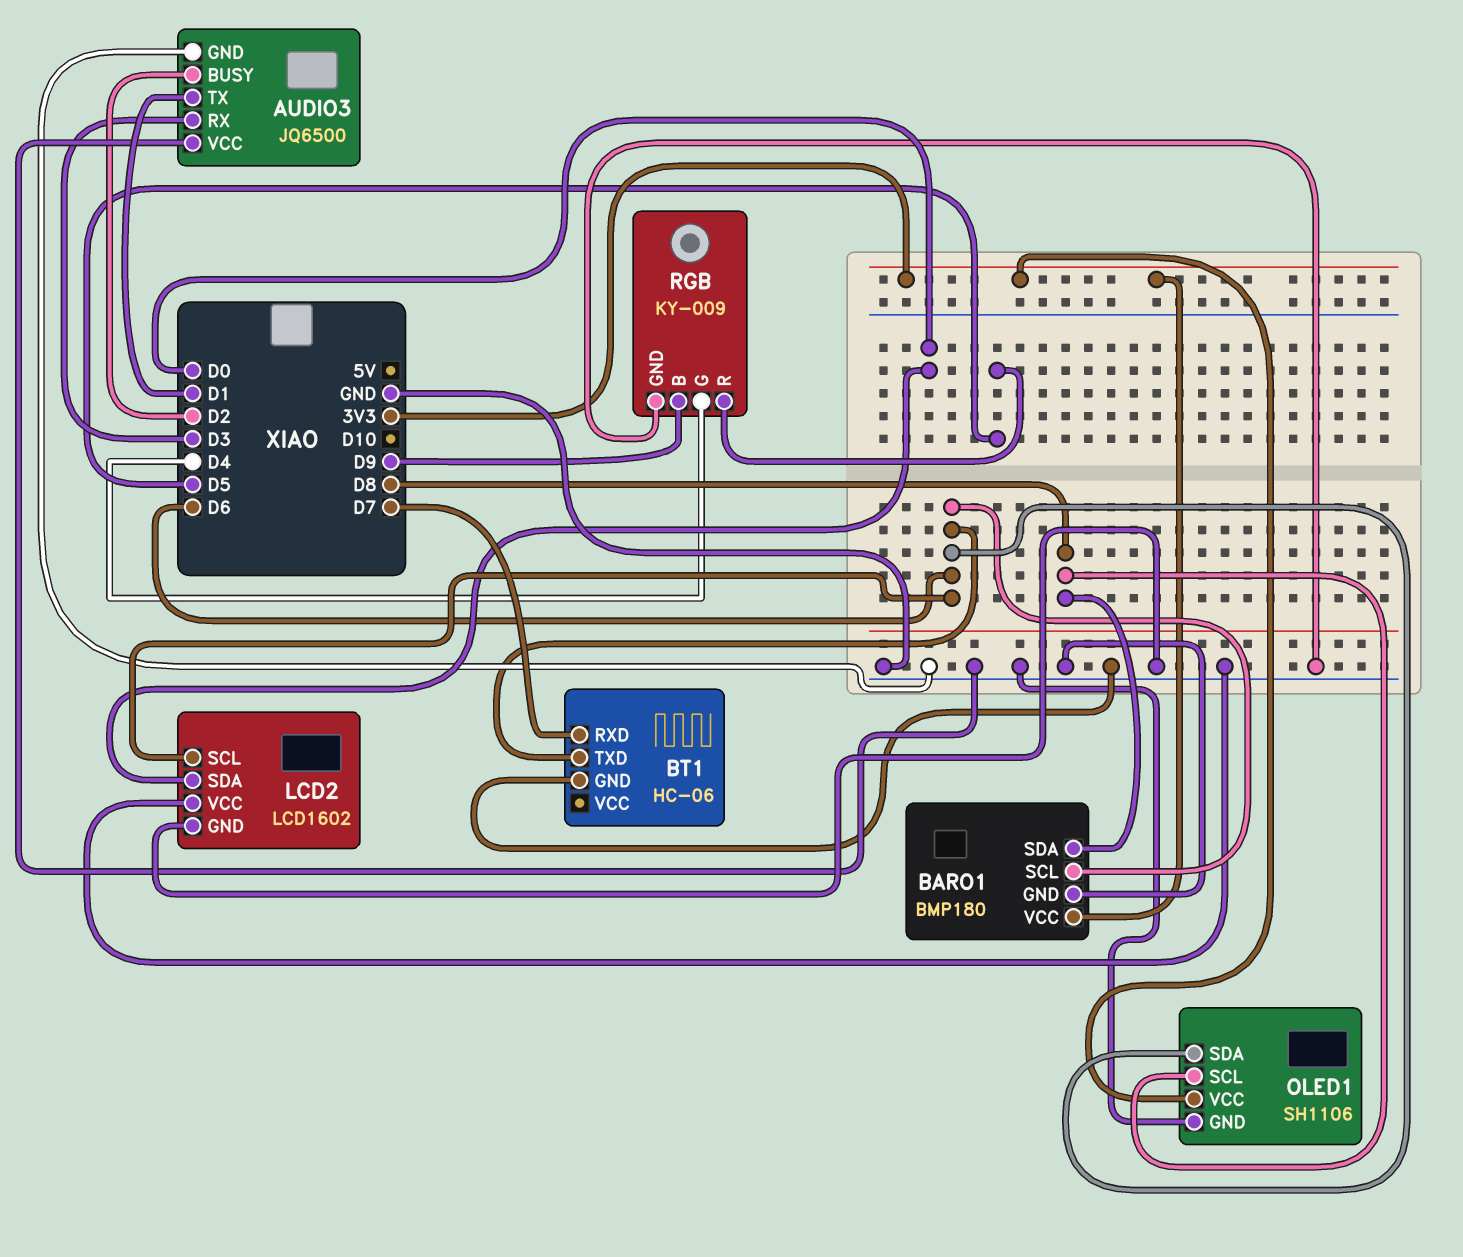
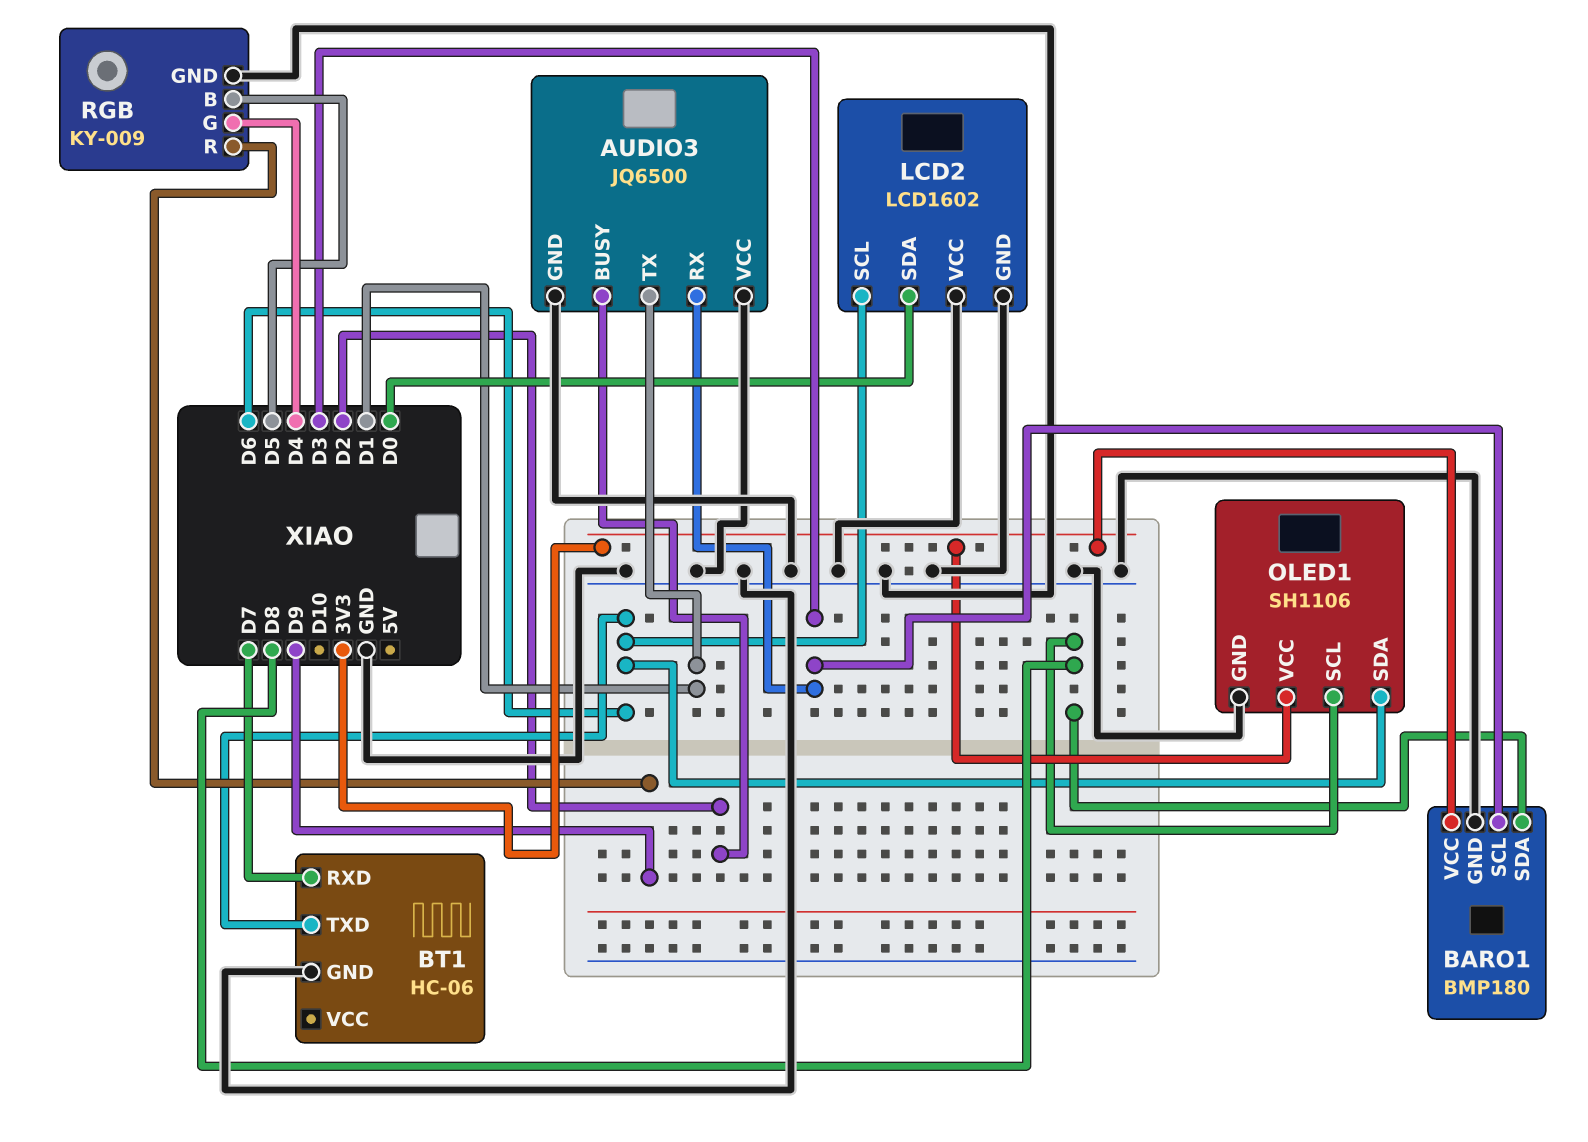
BARO1 pin SCL: D6 -> D3
RGB pin B: D9 -> D5
RGB pin R: D5 -> D9

